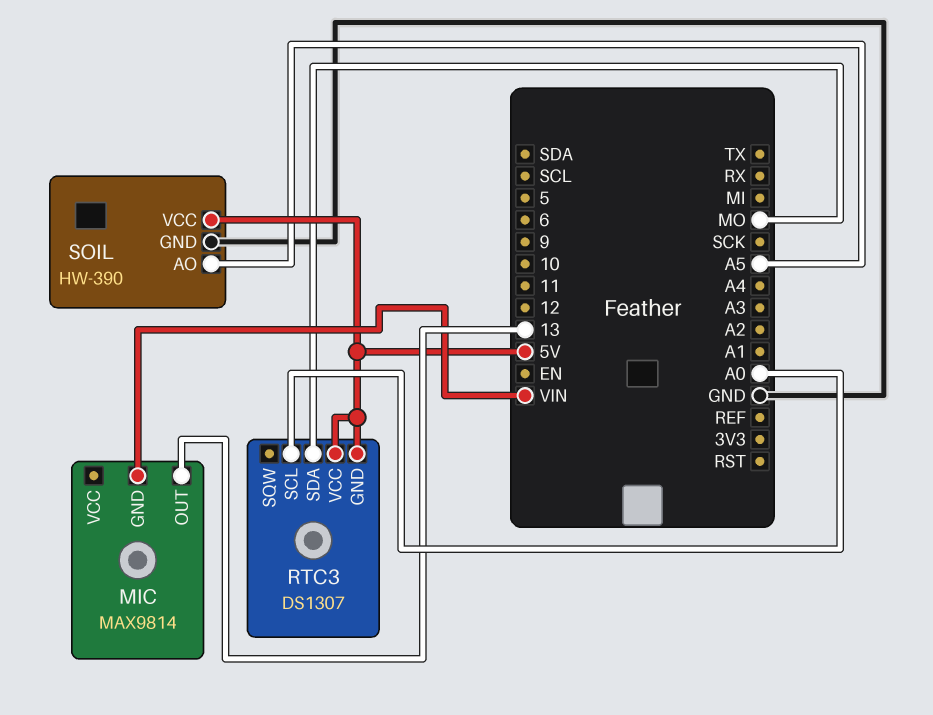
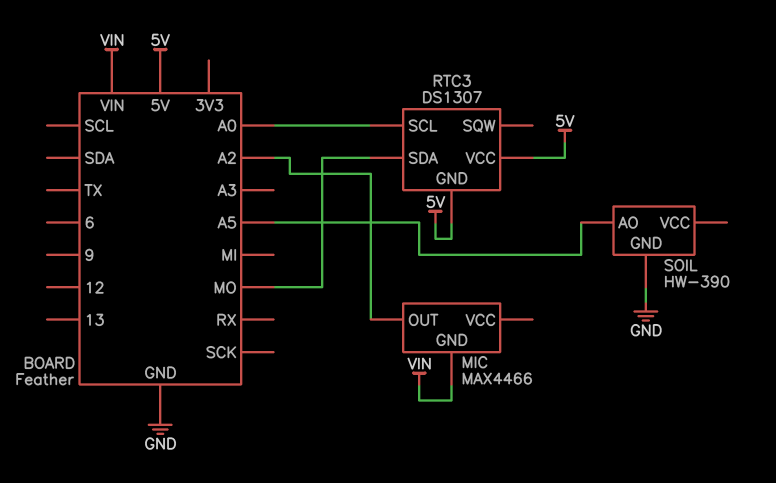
MIC: MAX9814 -> MAX4466
MIC pin OUT: 13 -> A2
SOIL pin VCC: 5V -> none

